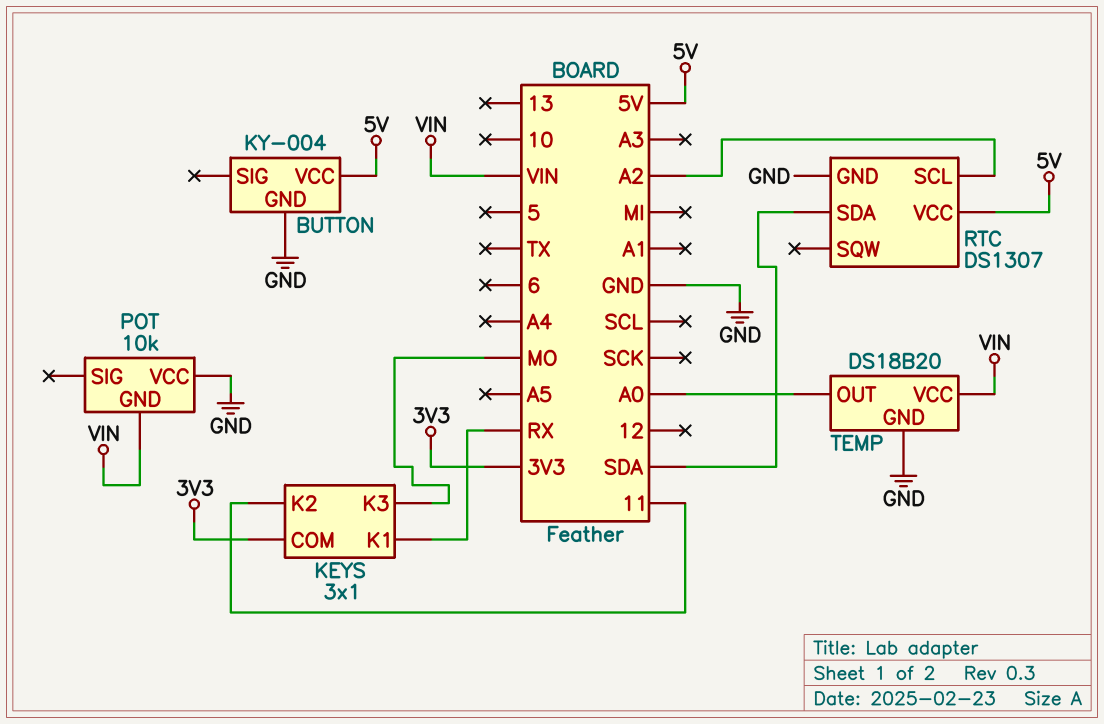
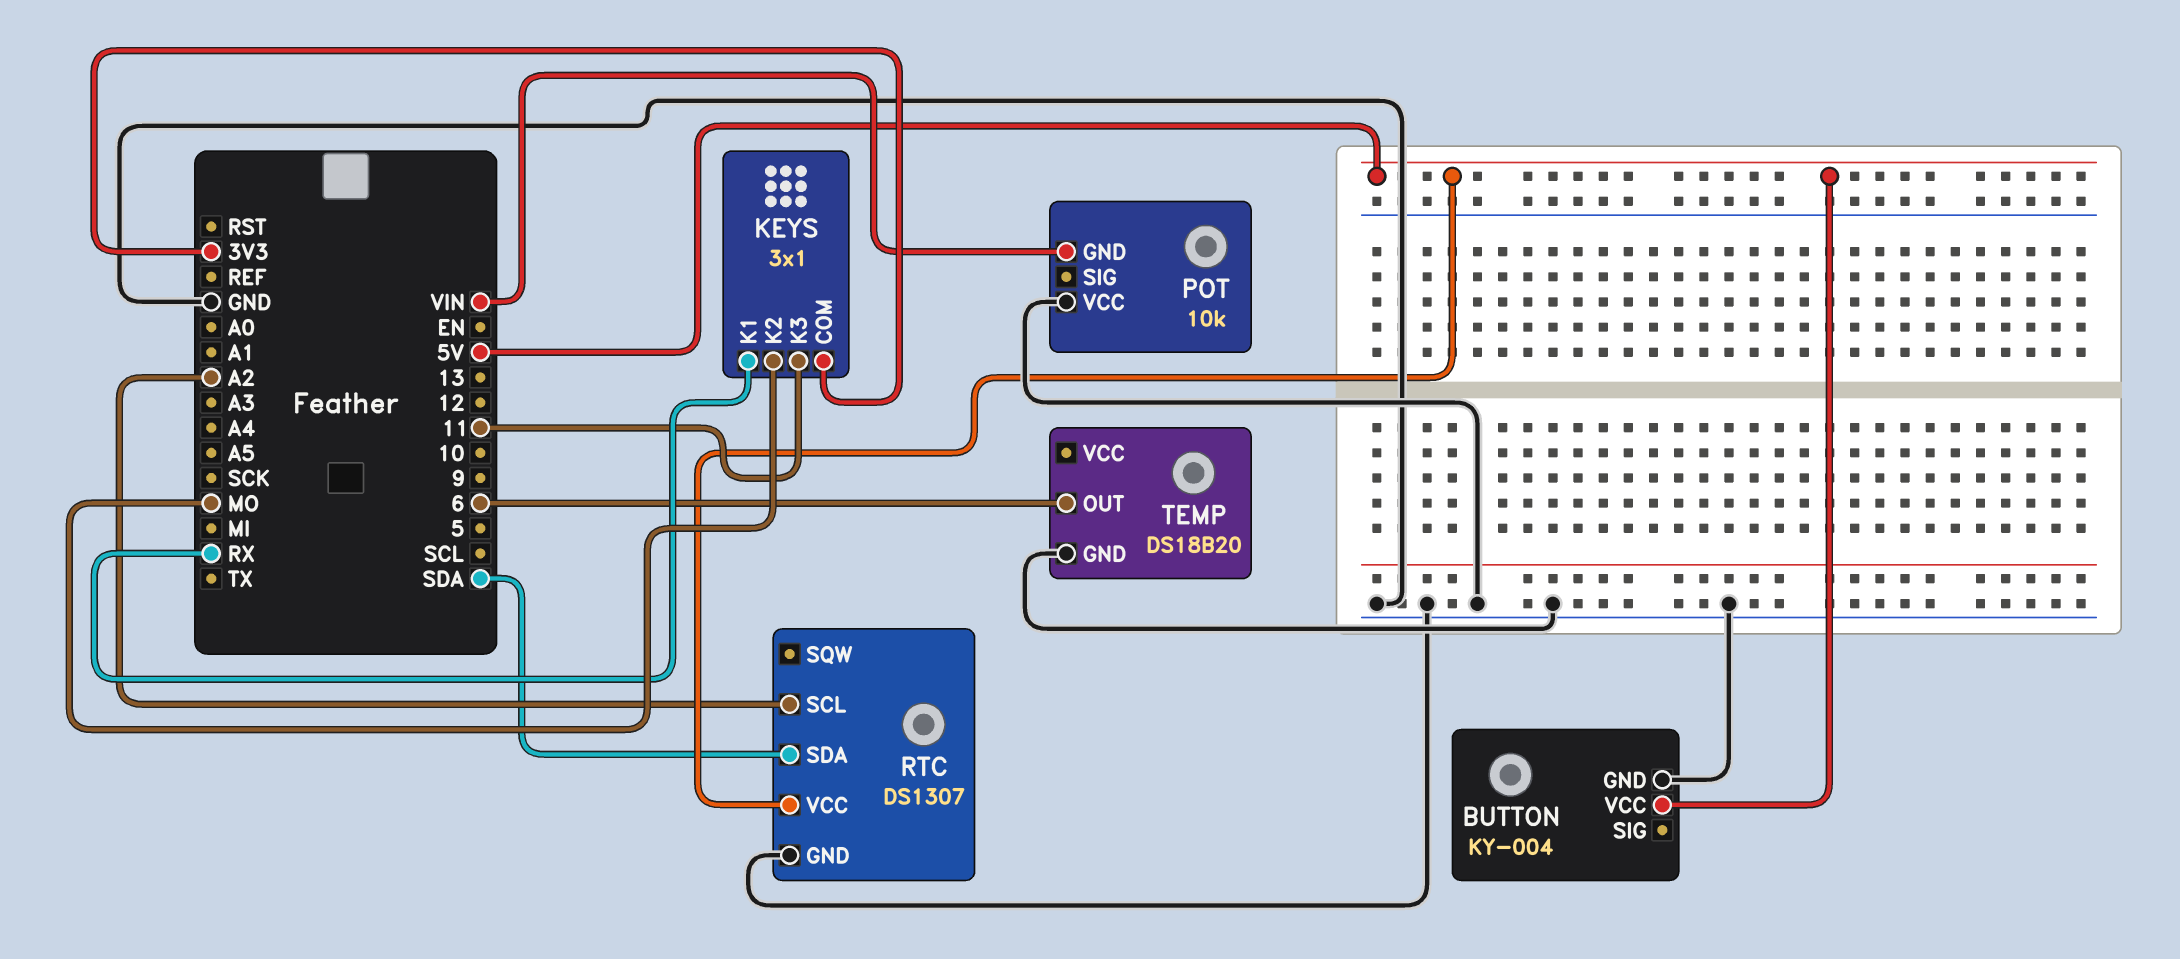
KEYS pin K2: 11 -> MO
KEYS pin K3: MO -> 11
TEMP pin OUT: A0 -> 6
TEMP pin VCC: VIN -> none

